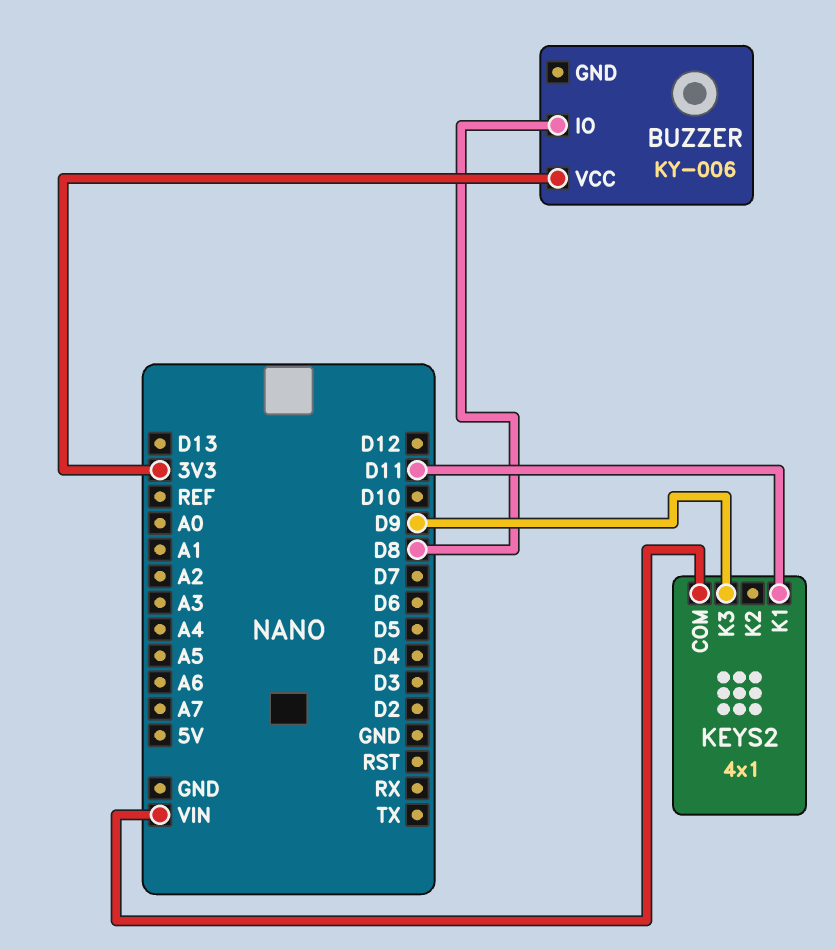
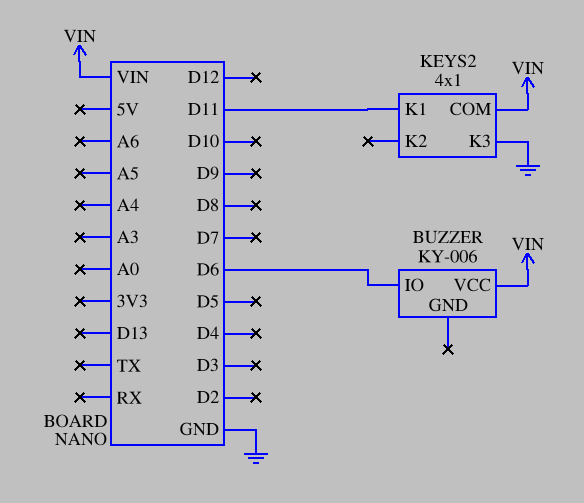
BUZZER pin IO: D8 -> D6
BUZZER pin VCC: 3V3 -> VIN
KEYS2 pin K3: D9 -> GND

